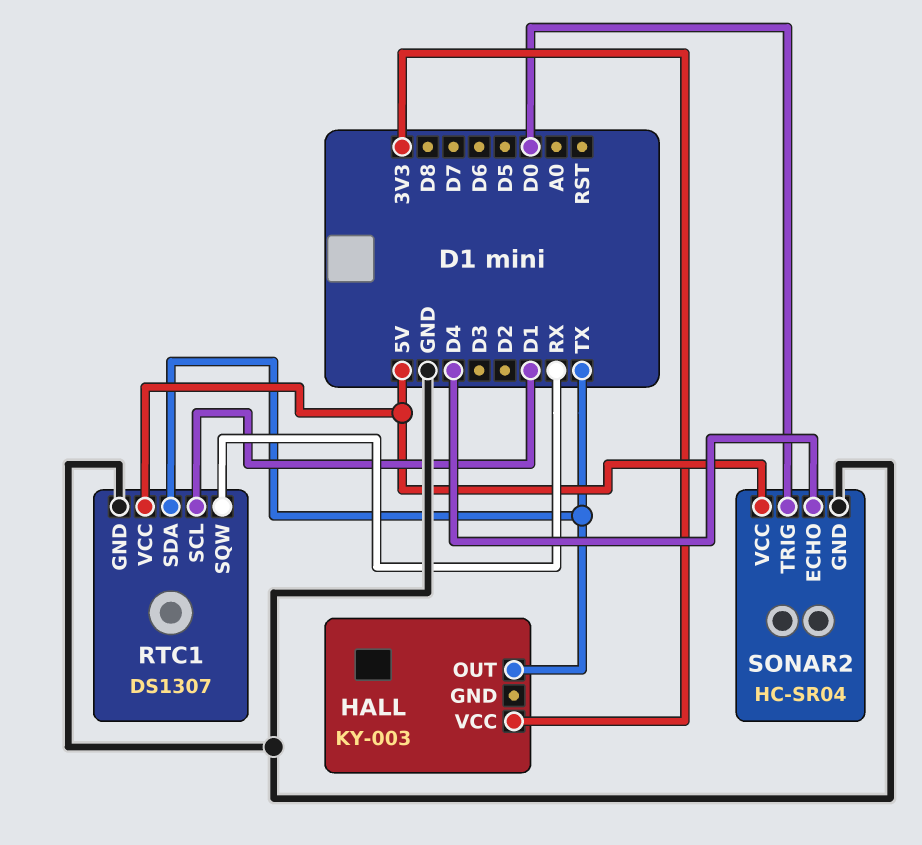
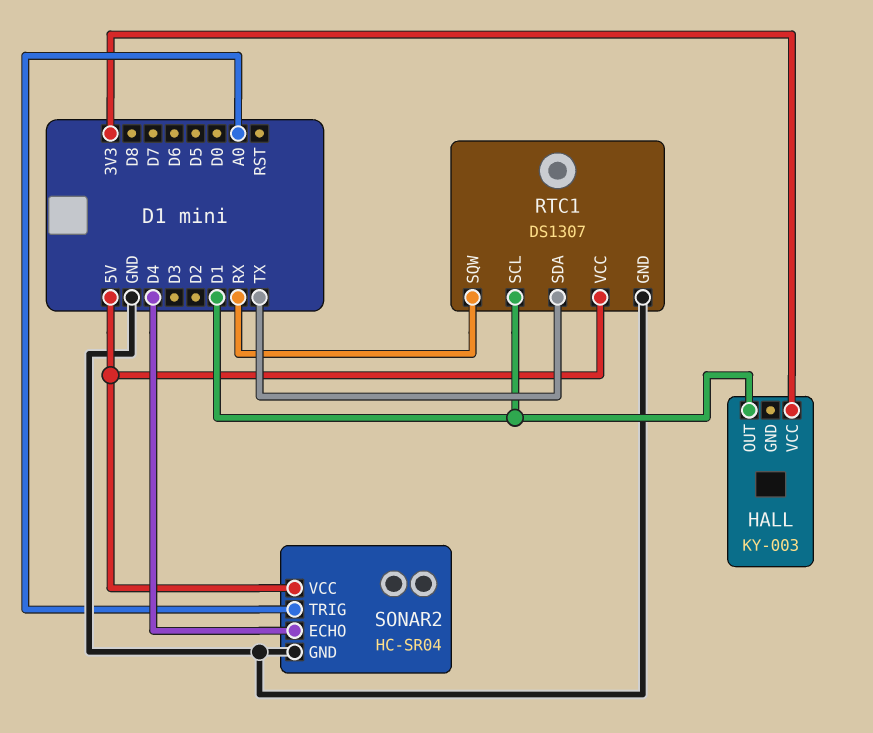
HALL pin OUT: TX -> D1
SONAR2 pin TRIG: D0 -> A0

